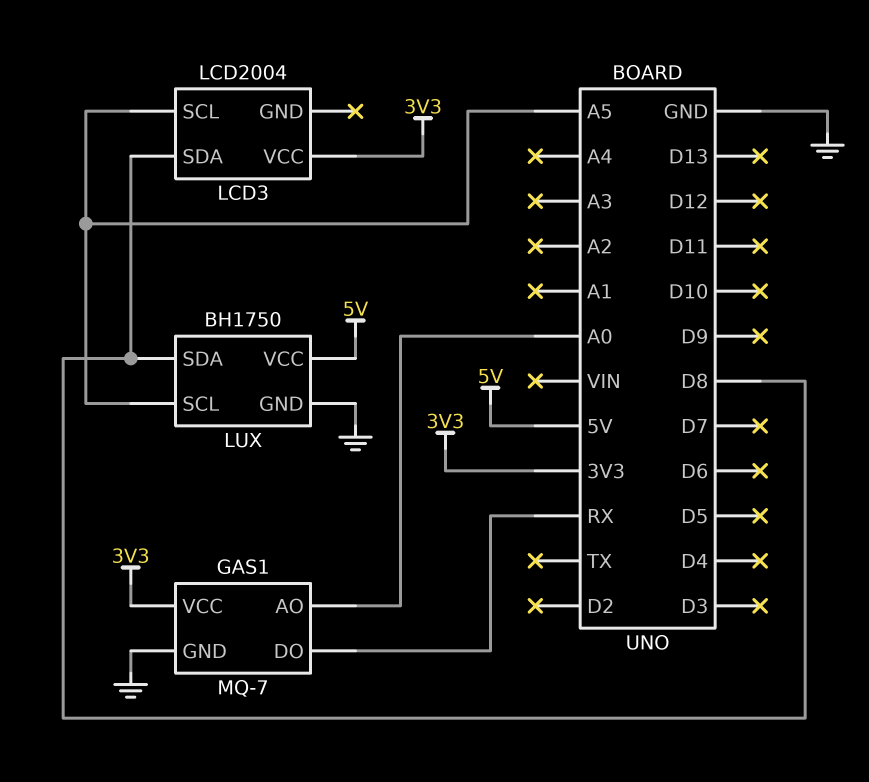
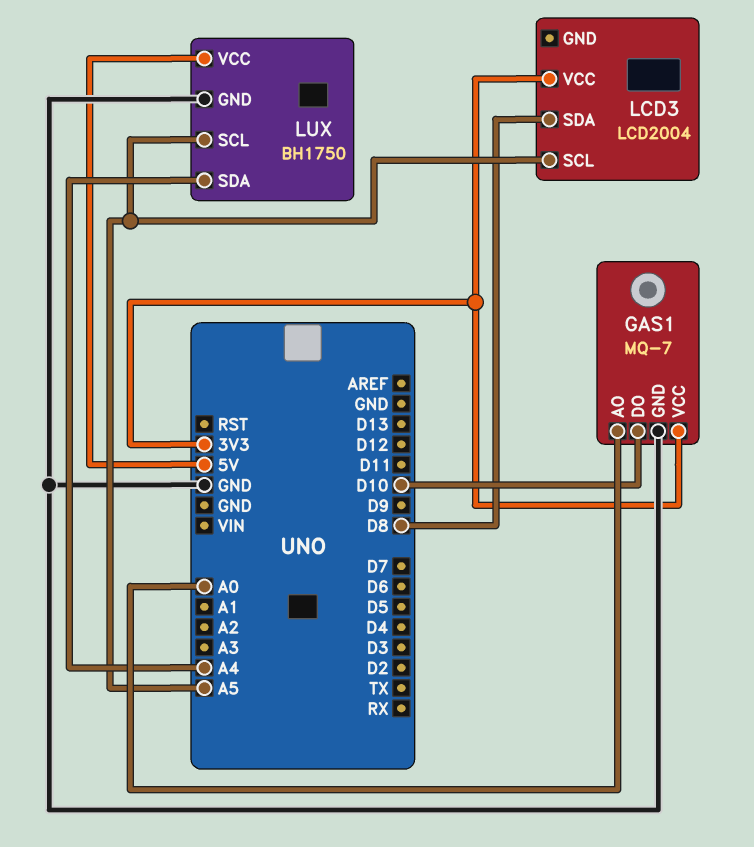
GAS1 pin DO: RX -> D10
LUX pin SDA: D8 -> A4

